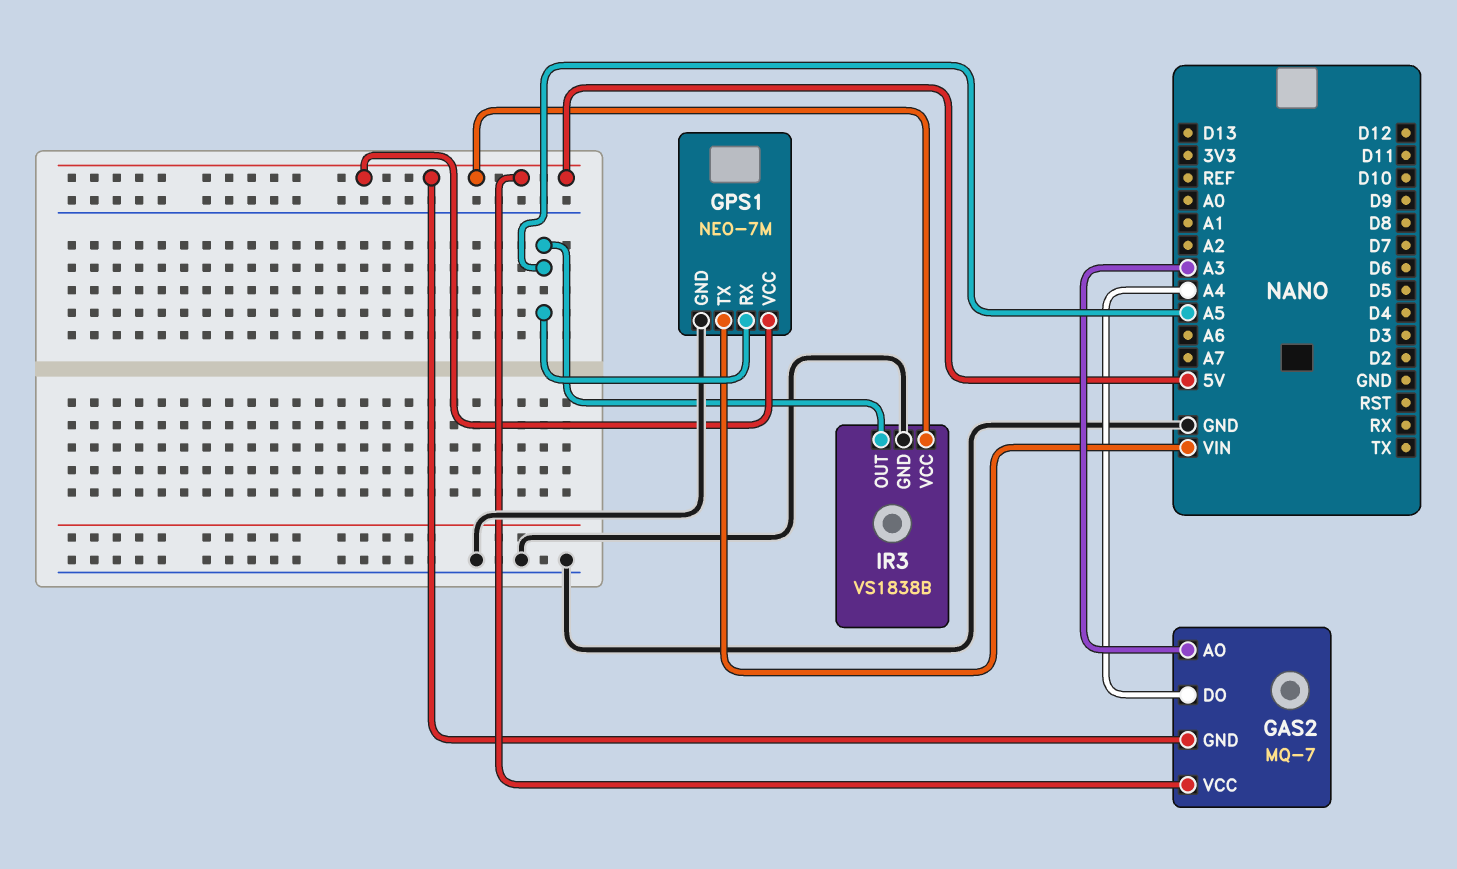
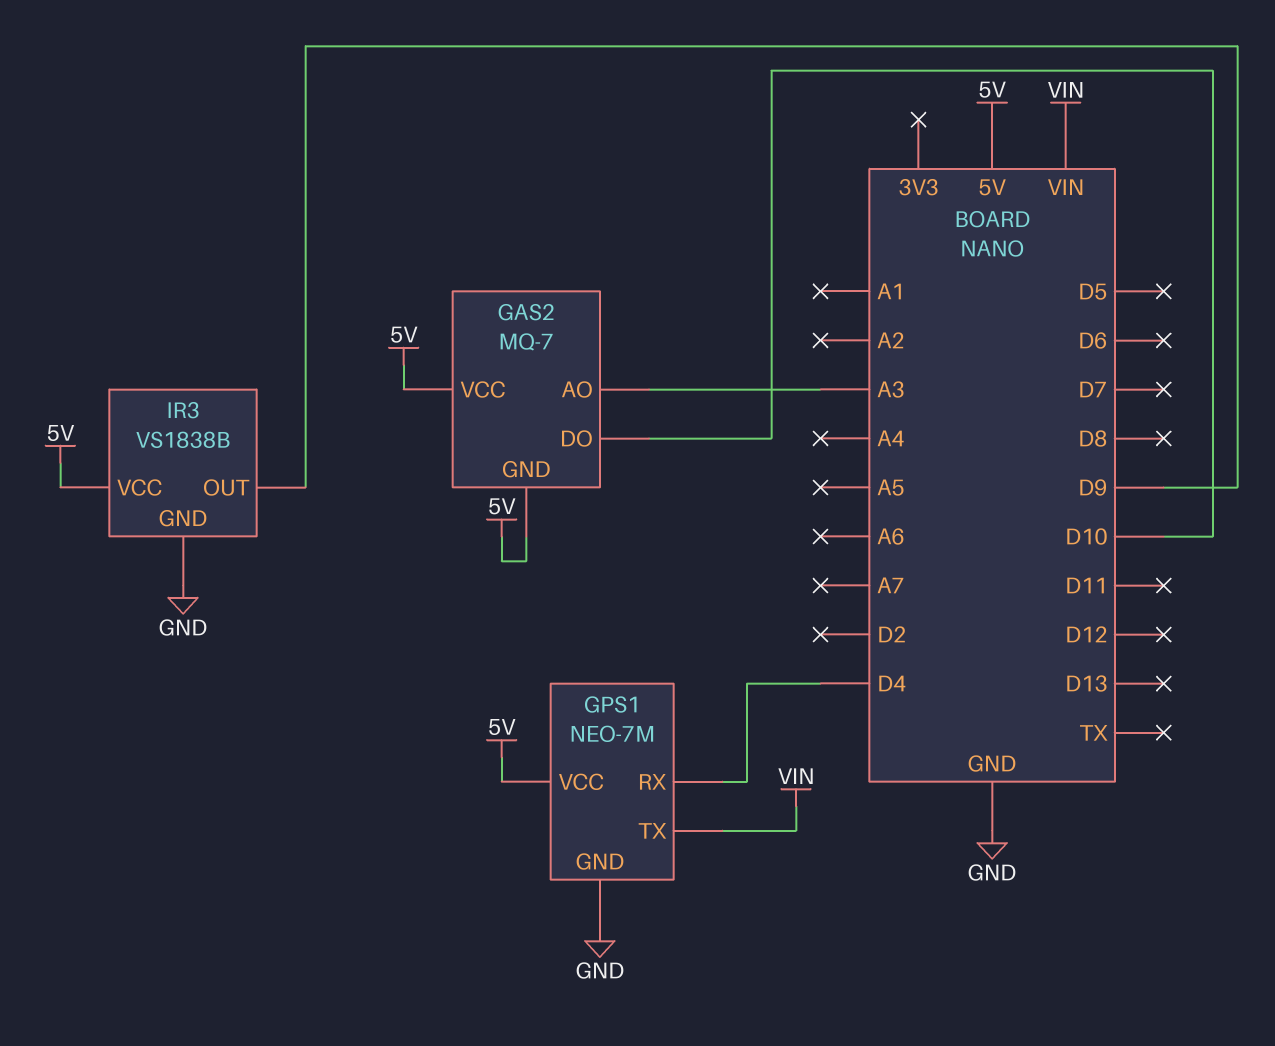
GAS2 pin DO: A4 -> D10
GPS1 pin RX: A5 -> D4
IR3 pin OUT: A5 -> D9

